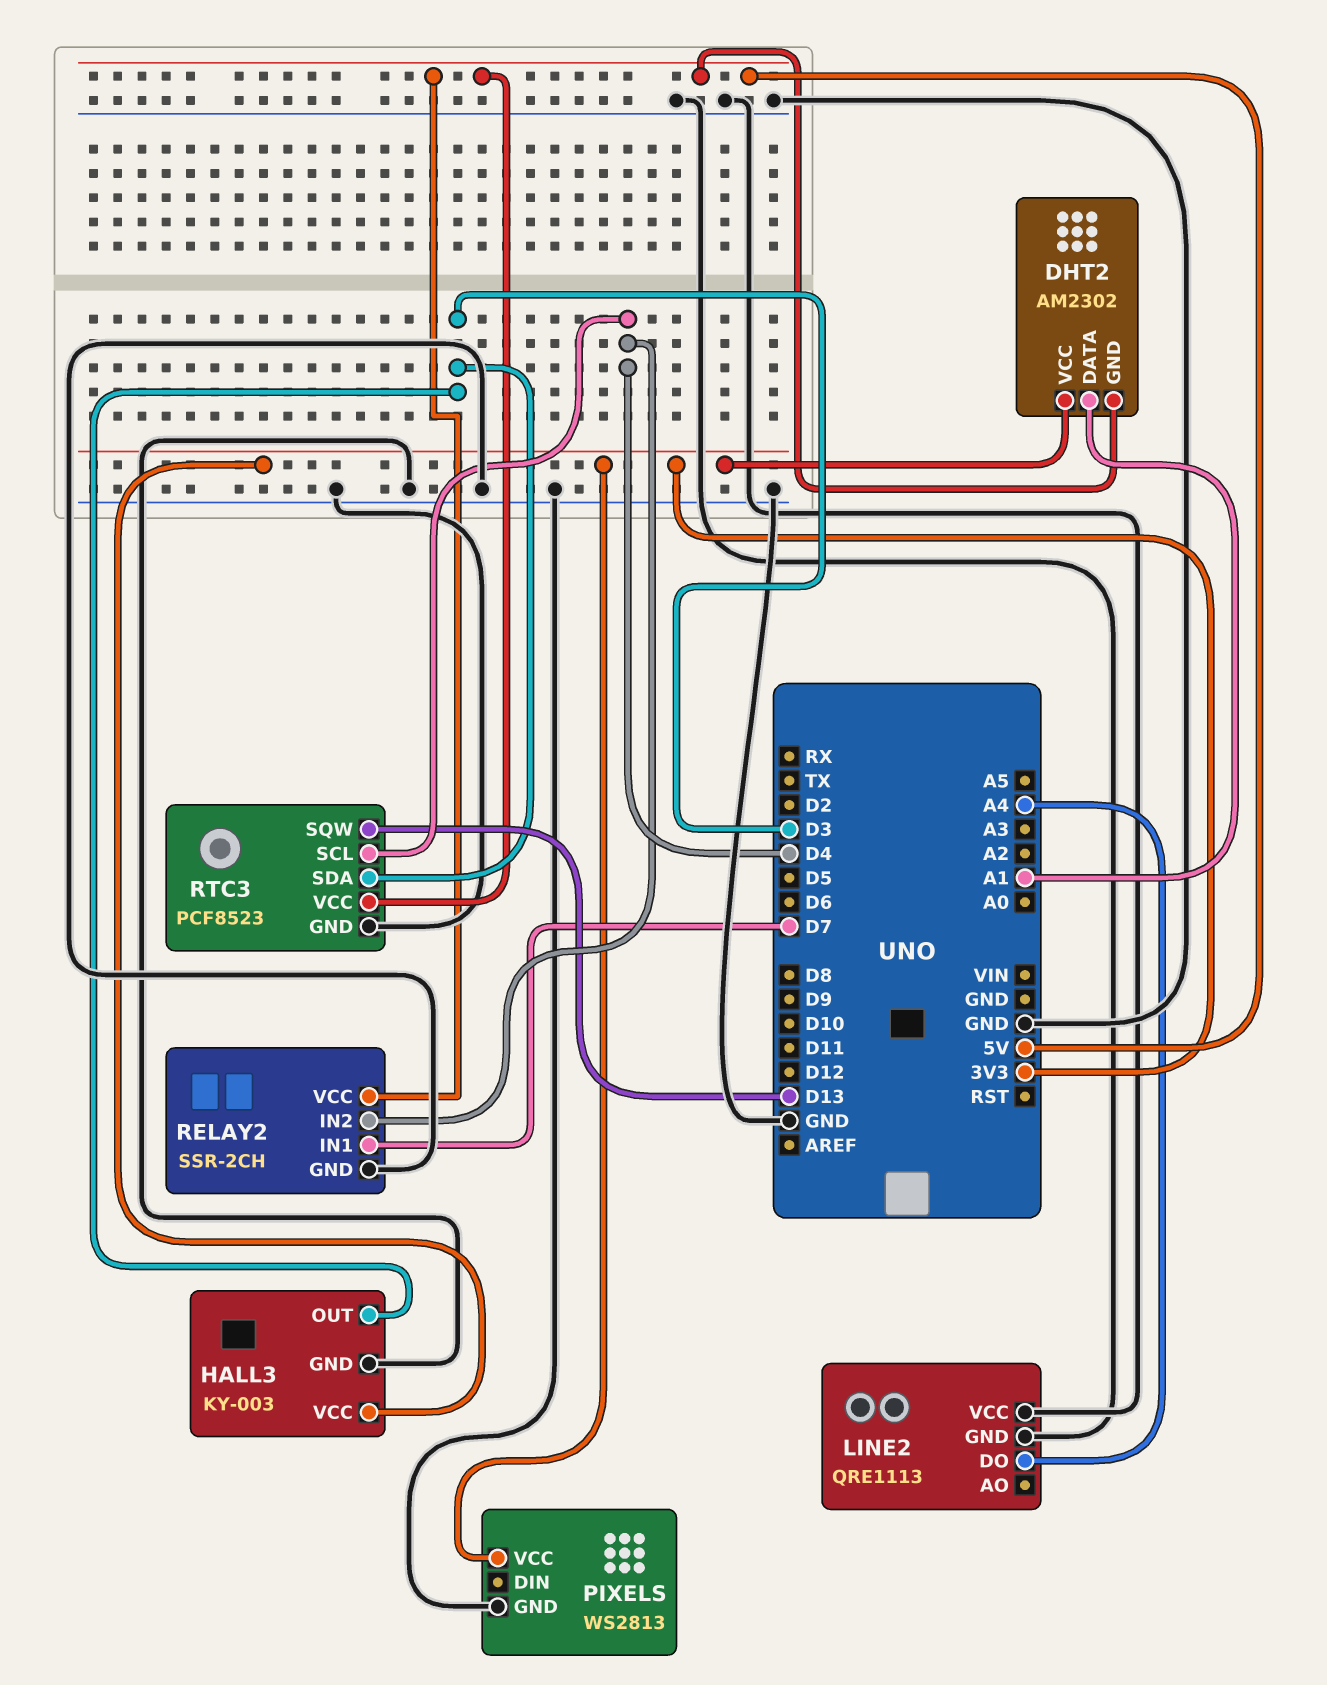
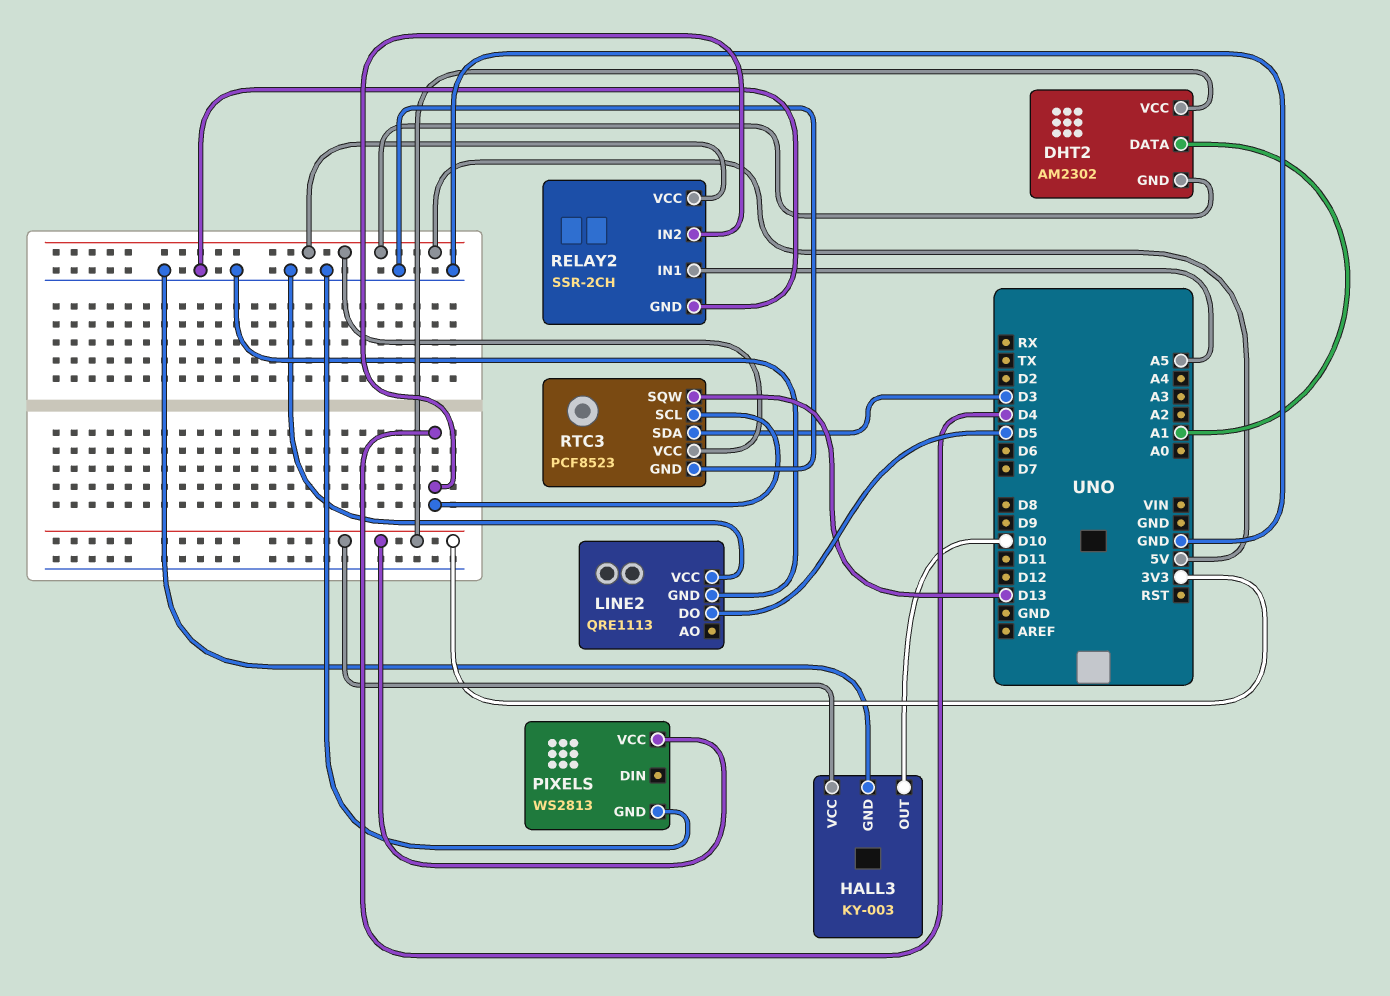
HALL3 pin OUT: D3 -> D10
LINE2 pin DO: A4 -> D5
RELAY2 pin IN1: D7 -> A5

